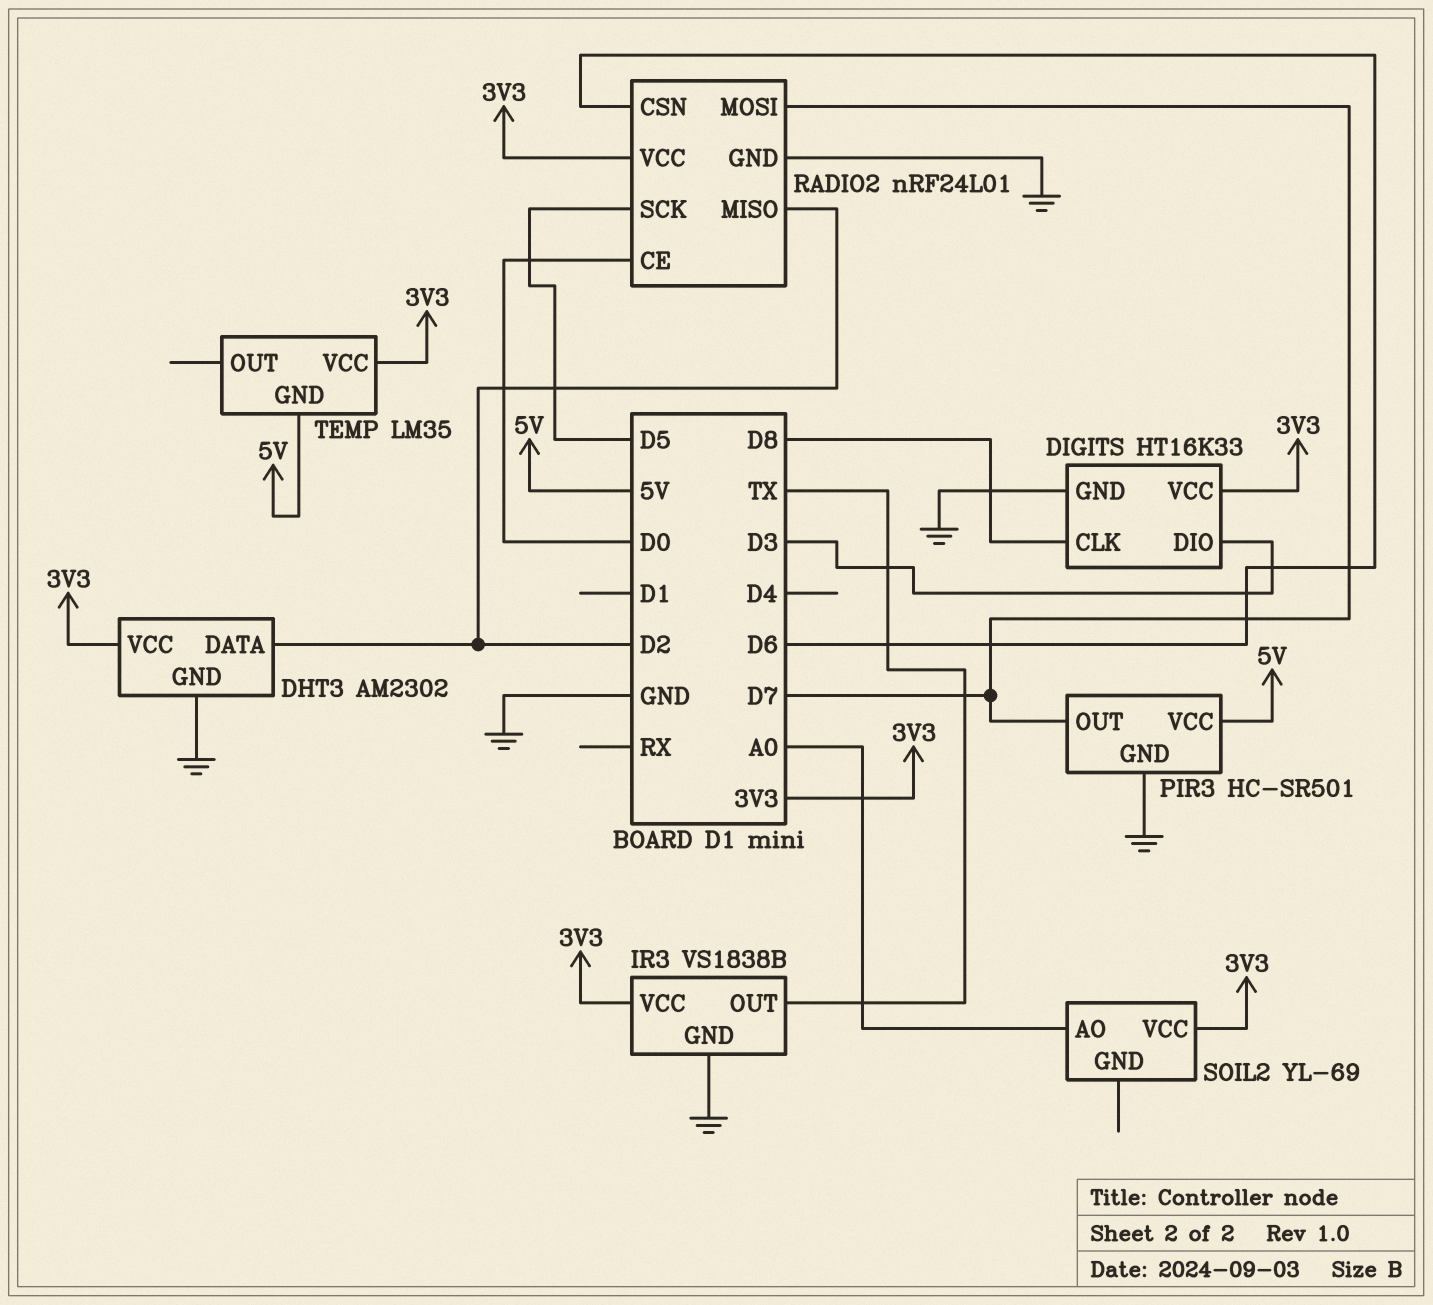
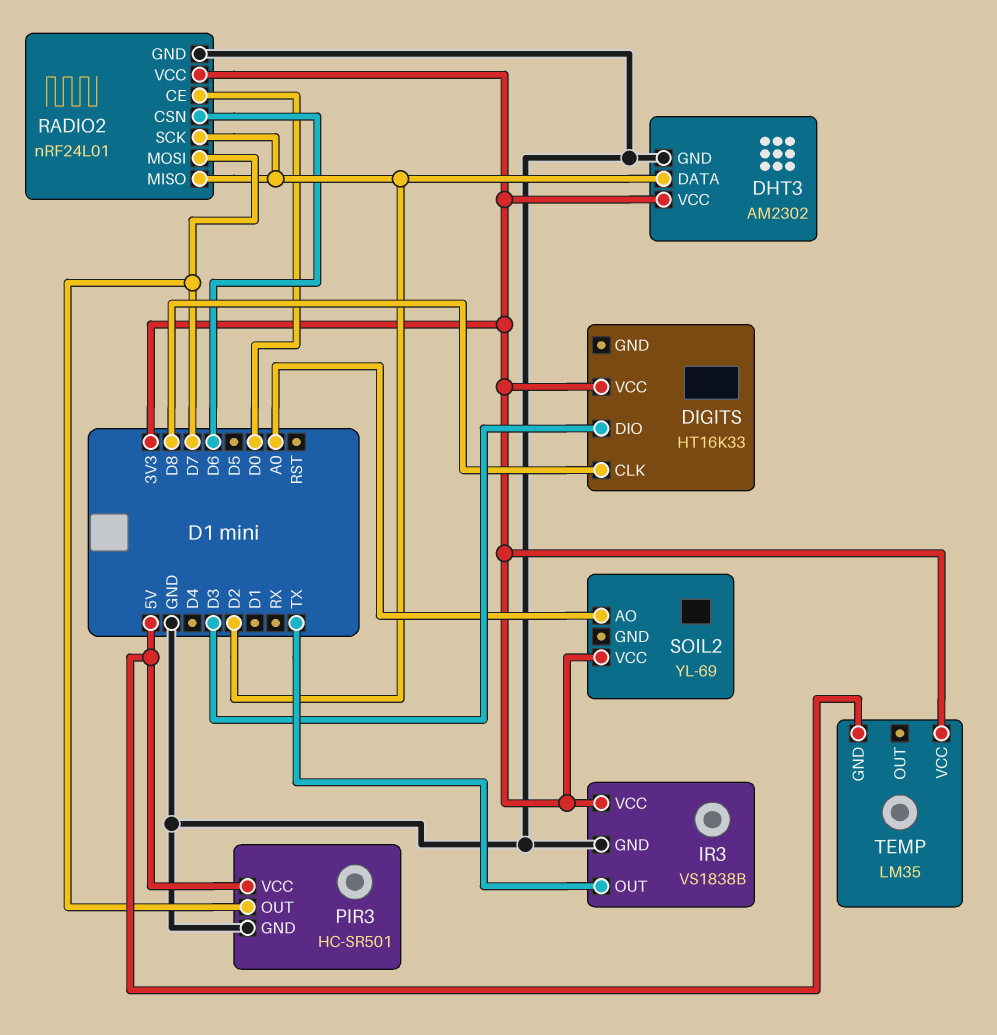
DIGITS pin GND: GND -> none
RADIO2 pin SCK: D5 -> D2

